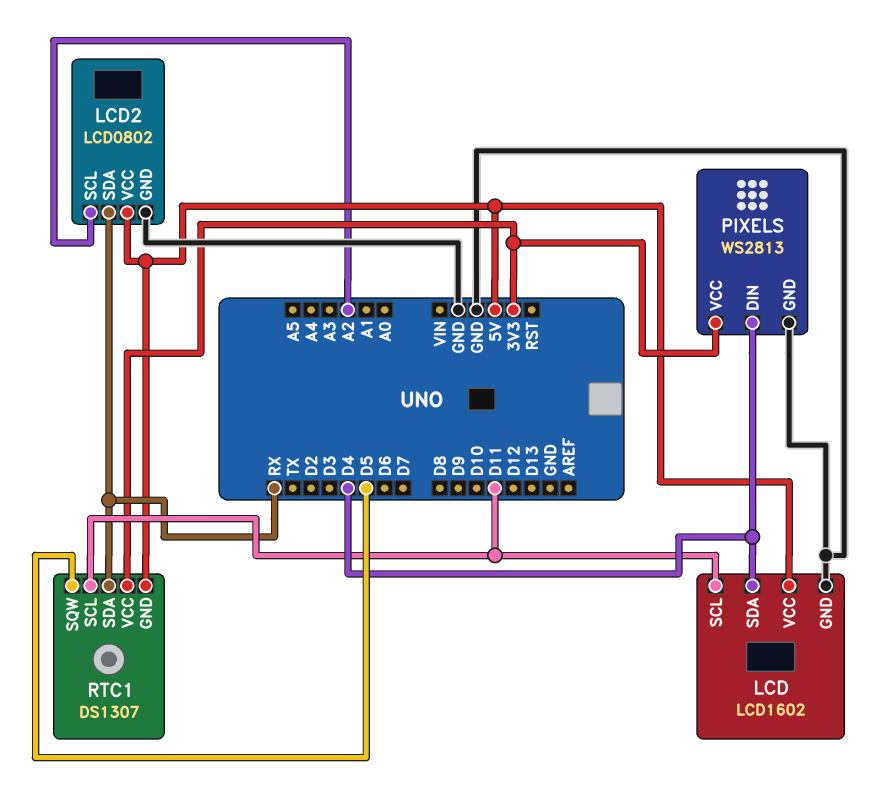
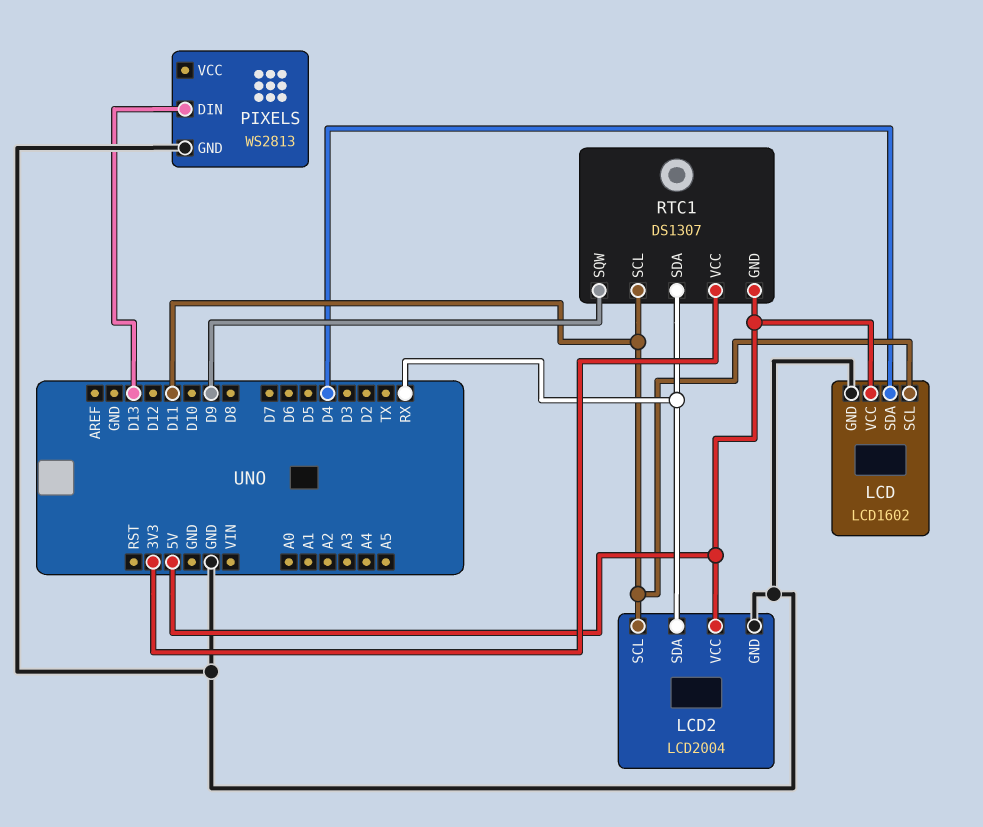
LCD2: LCD0802 -> LCD2004
LCD2 pin SCL: A2 -> D11
PIXELS pin DIN: D4 -> D13
PIXELS pin VCC: 3V3 -> none
RTC1 pin SQW: D5 -> D9

